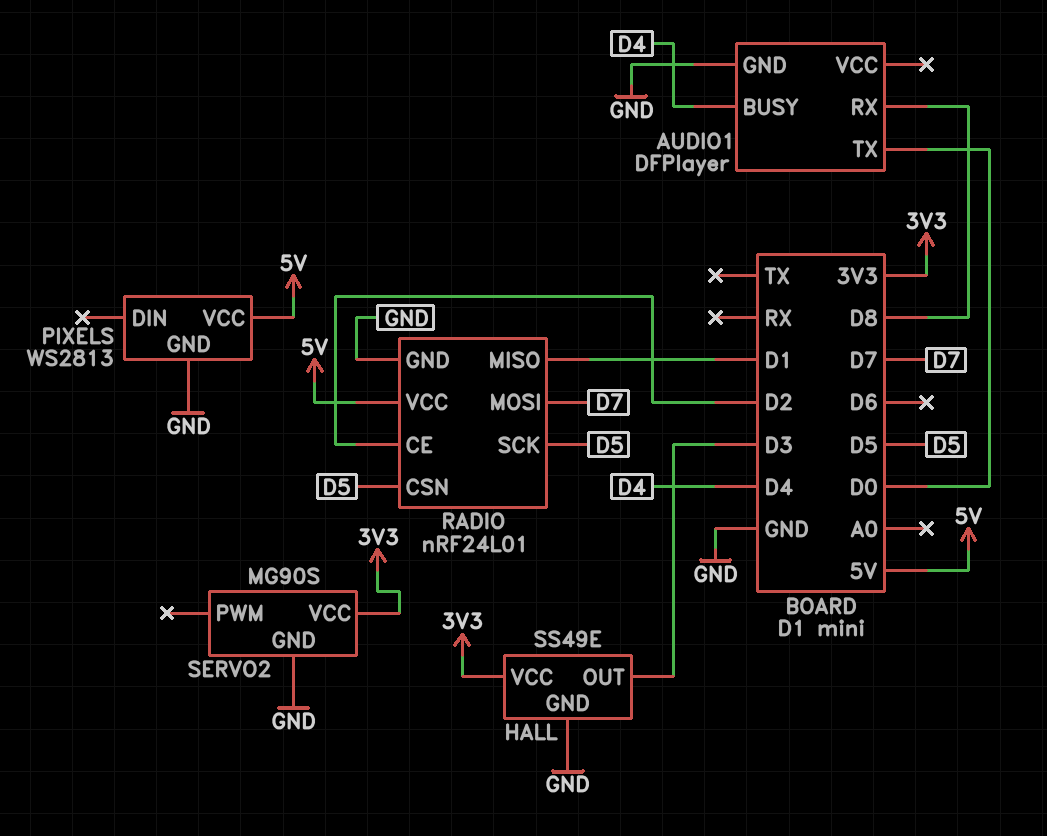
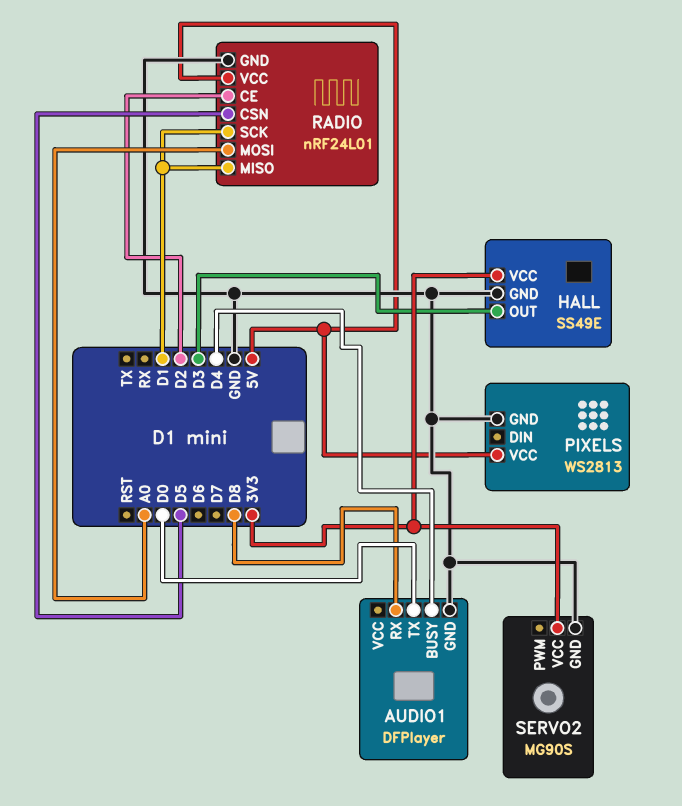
RADIO pin MOSI: D7 -> A0
RADIO pin SCK: D5 -> D1

